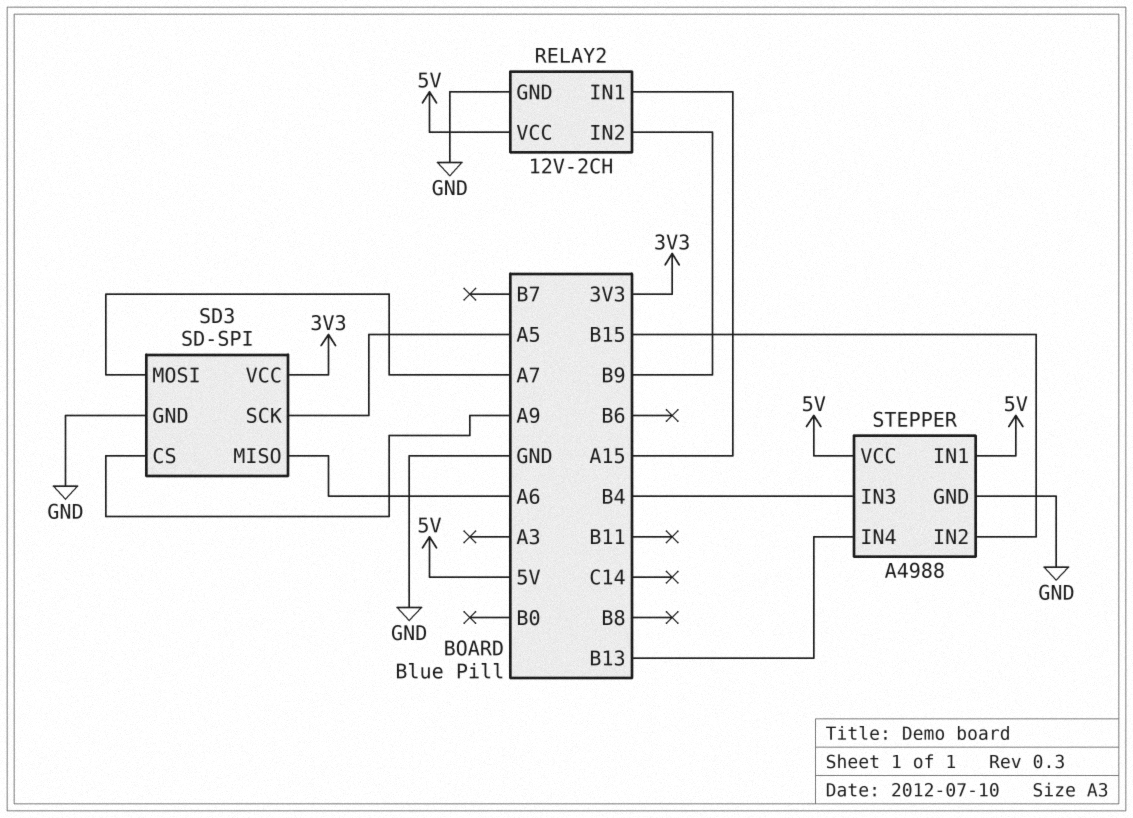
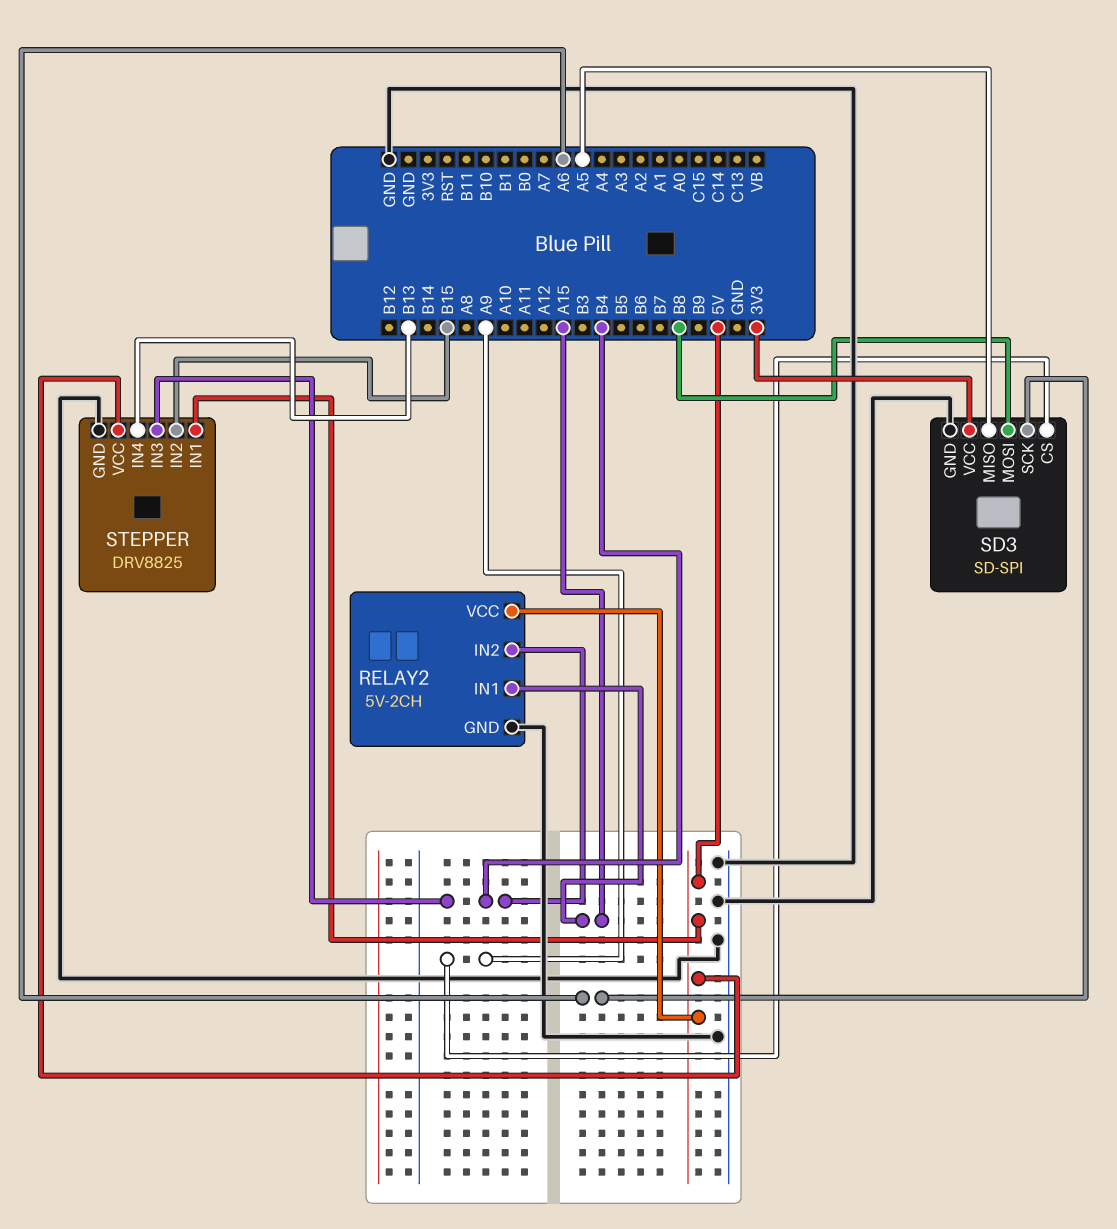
RELAY2: 12V-2CH -> 5V-2CH
RELAY2 pin IN2: B9 -> B4
SD3 pin MISO: A6 -> A5
SD3 pin MOSI: A7 -> B8
SD3 pin SCK: A5 -> A6
STEPPER: A4988 -> DRV8825

